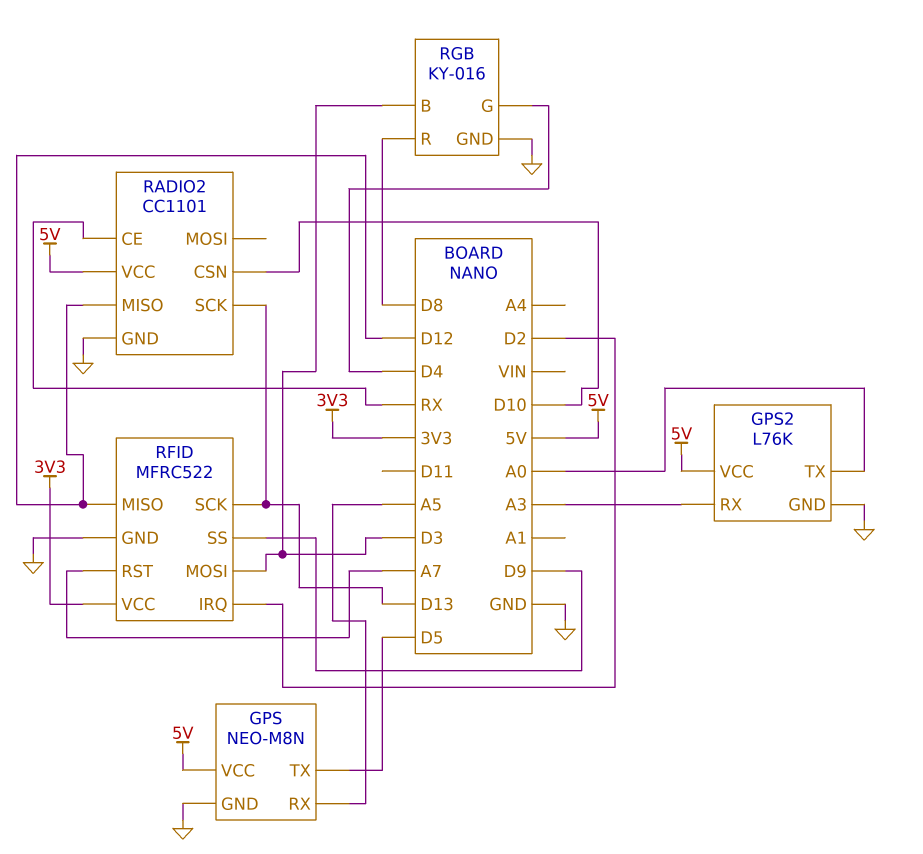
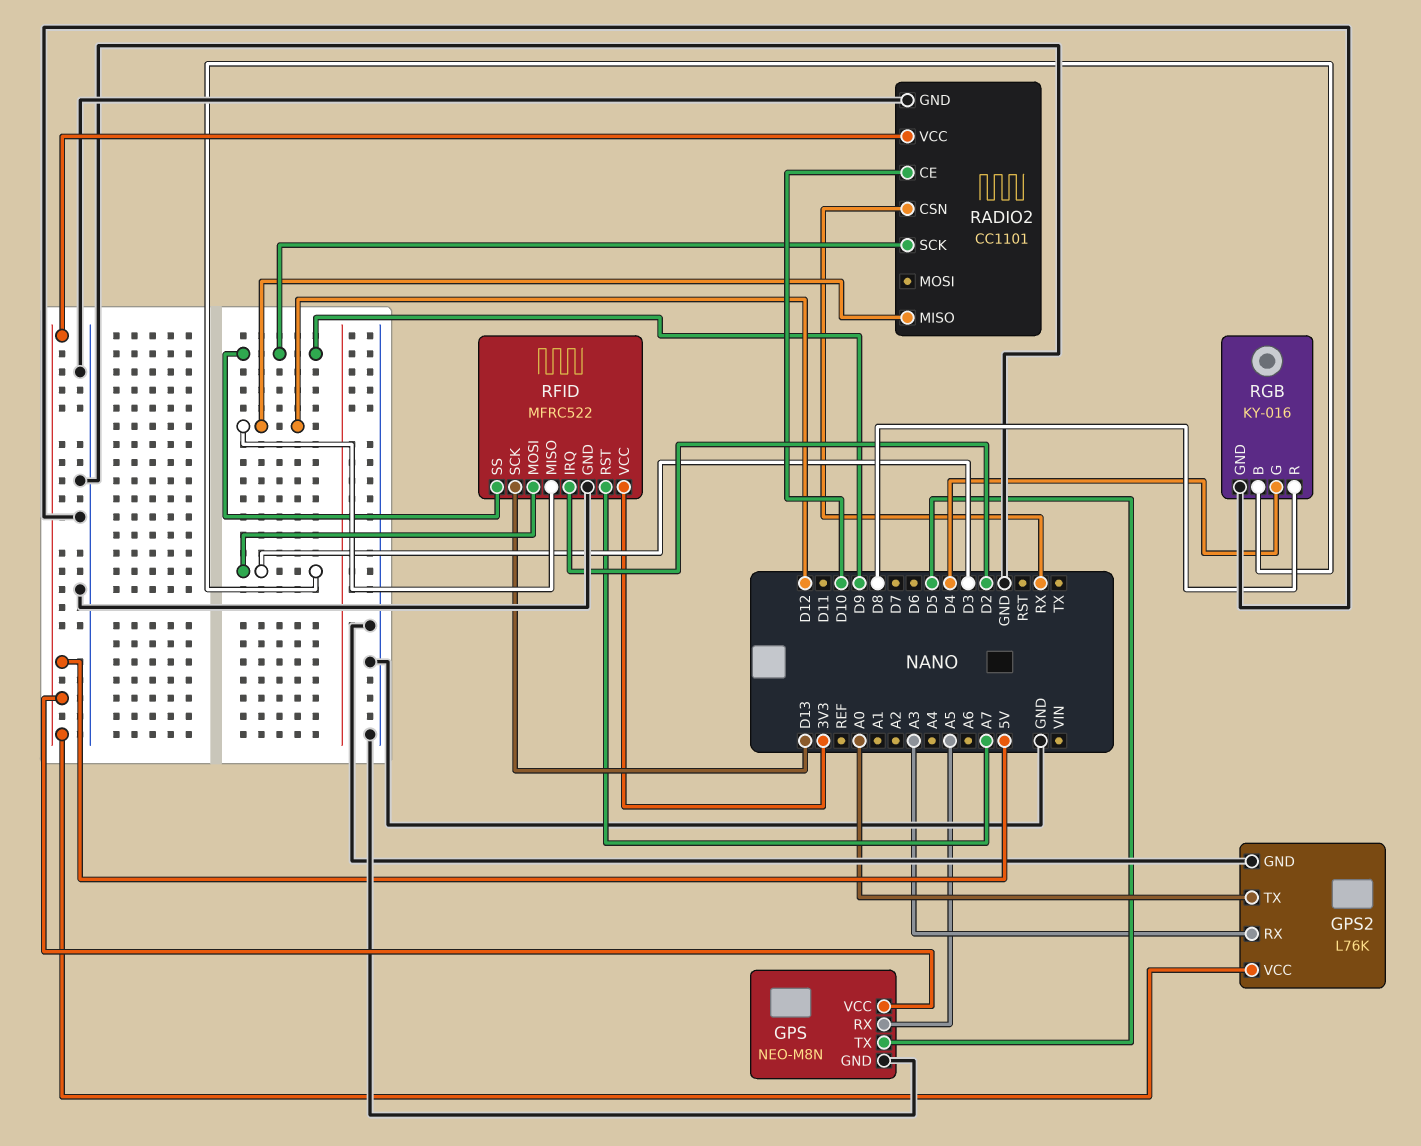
RADIO2 pin CE: RX -> D10
RADIO2 pin CSN: D10 -> RX
RADIO2 pin SCK: D13 -> D9

